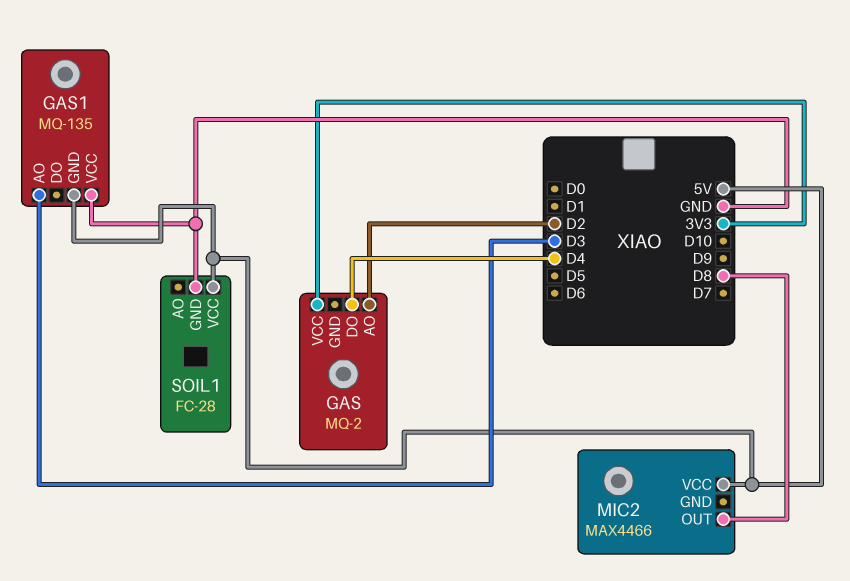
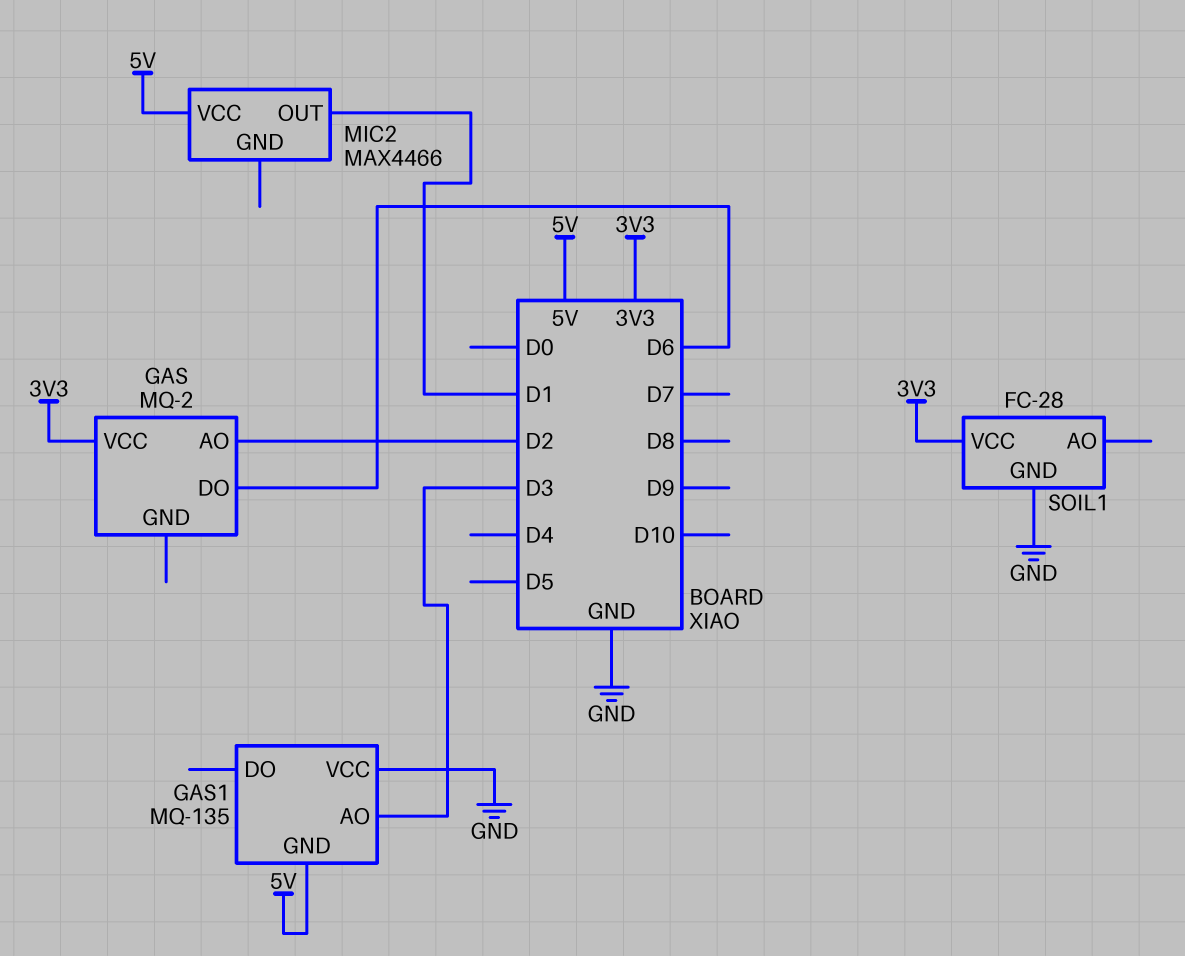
GAS pin DO: D4 -> D6
MIC2 pin OUT: D8 -> D1
SOIL1 pin VCC: 5V -> 3V3

